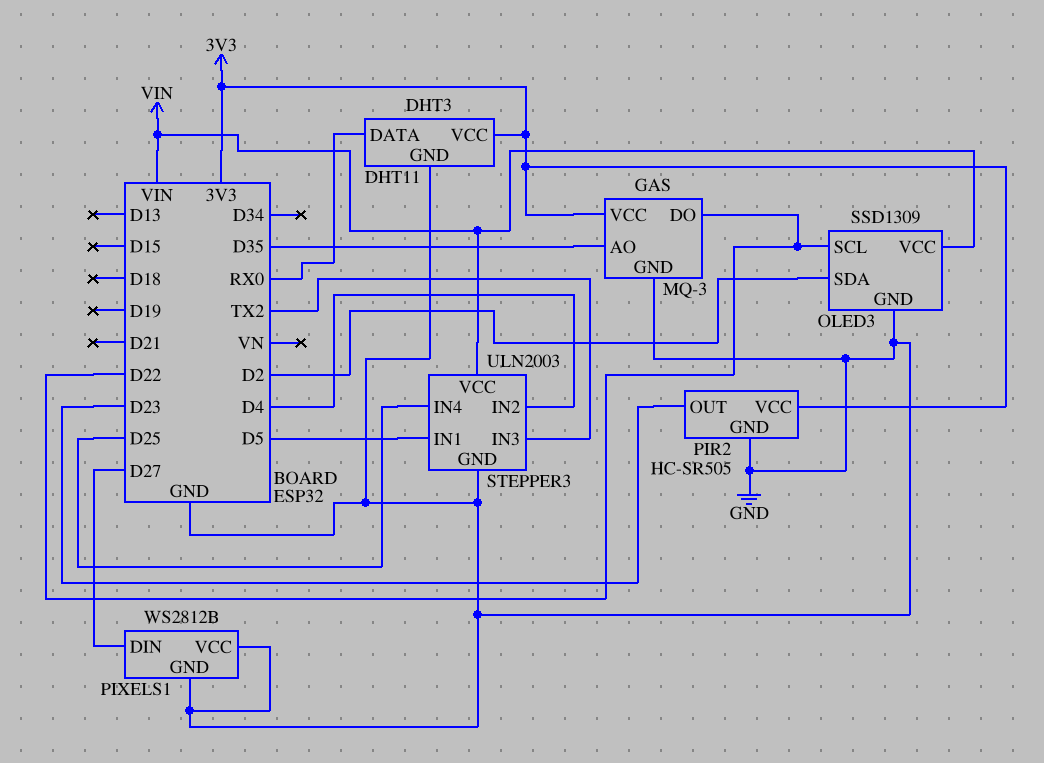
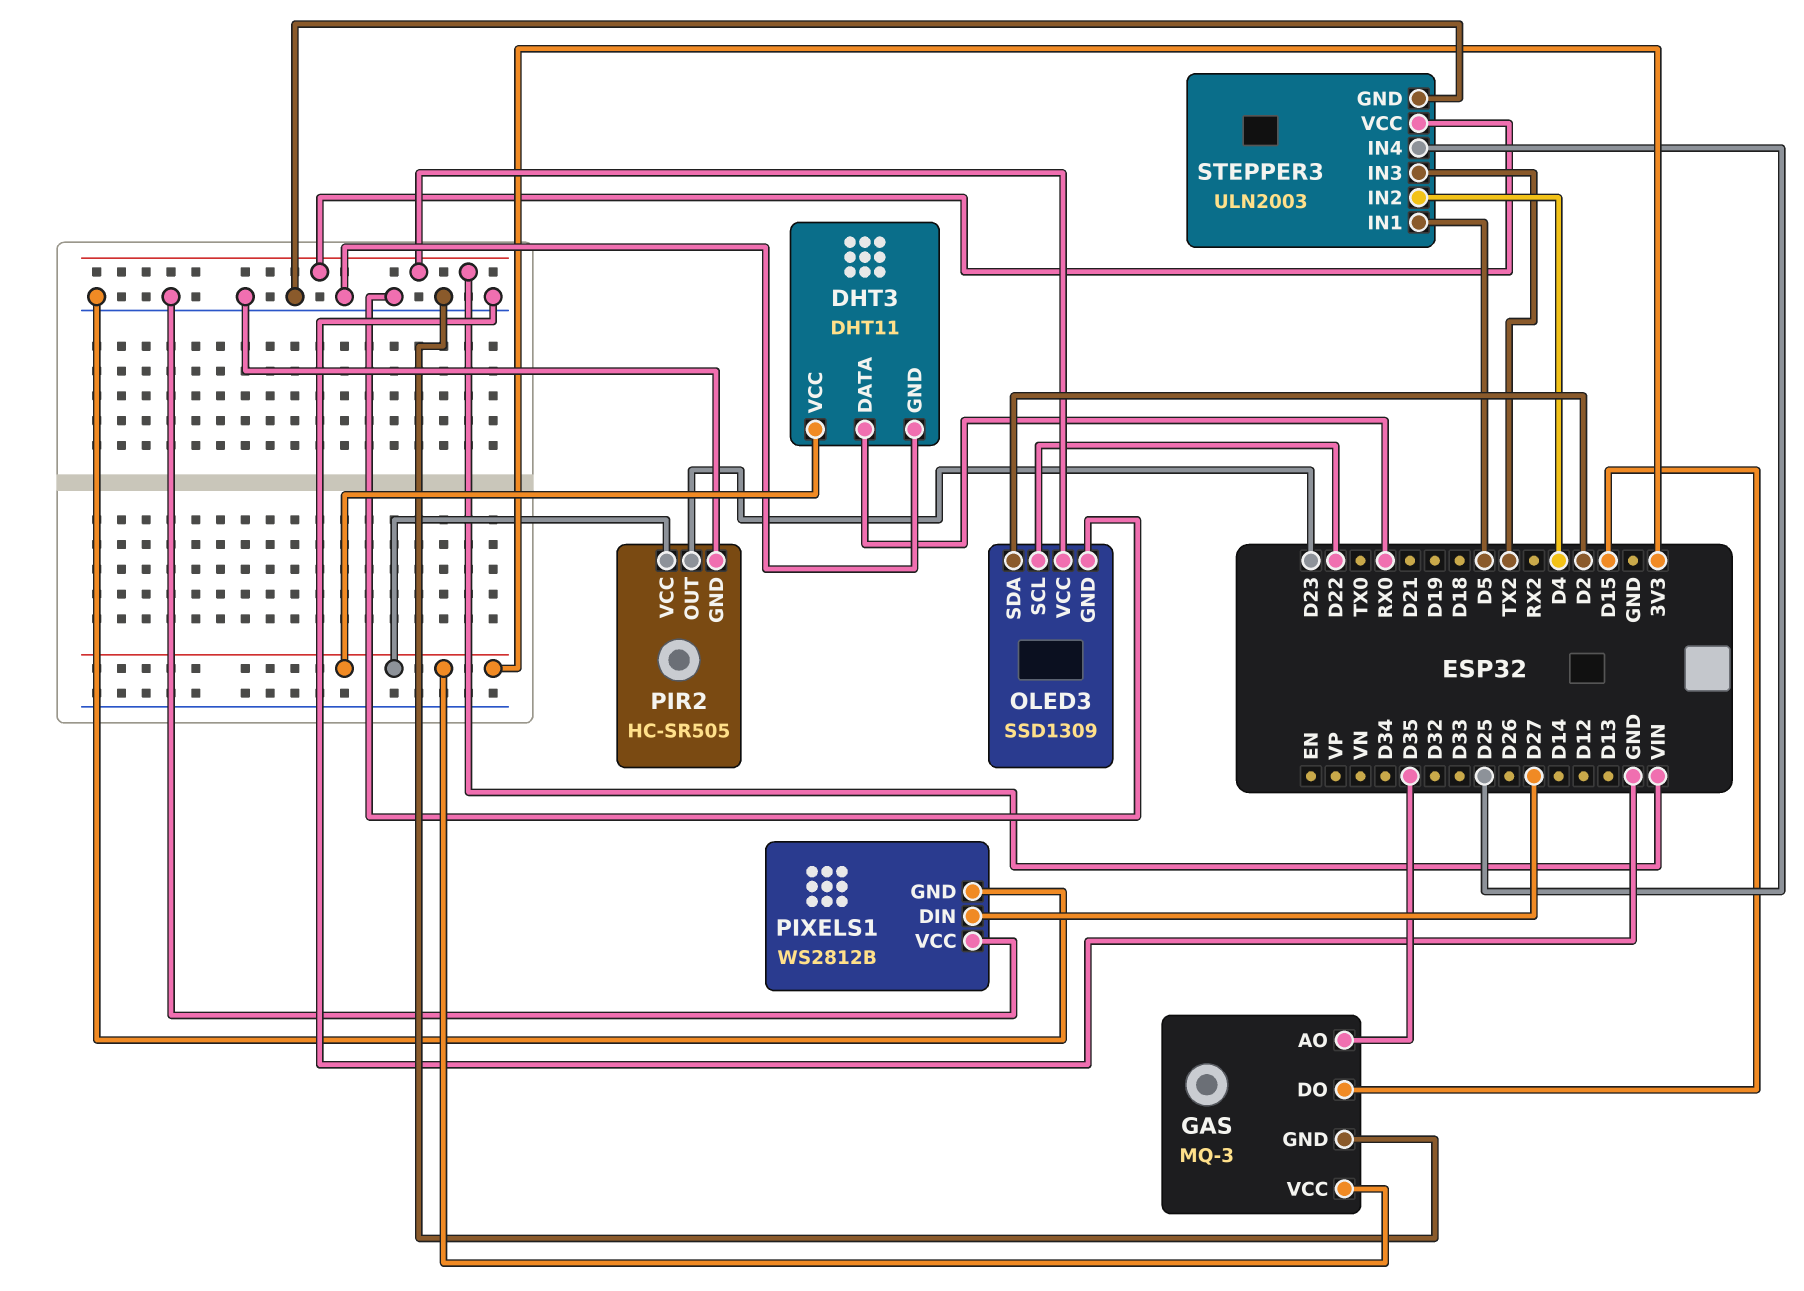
GAS pin DO: D22 -> D15

